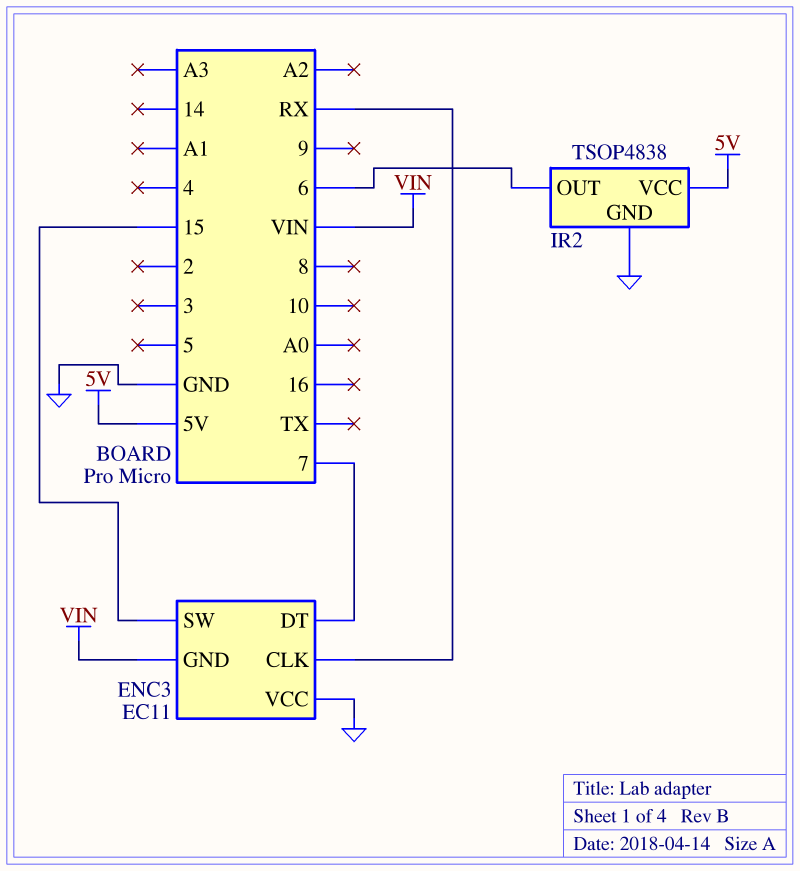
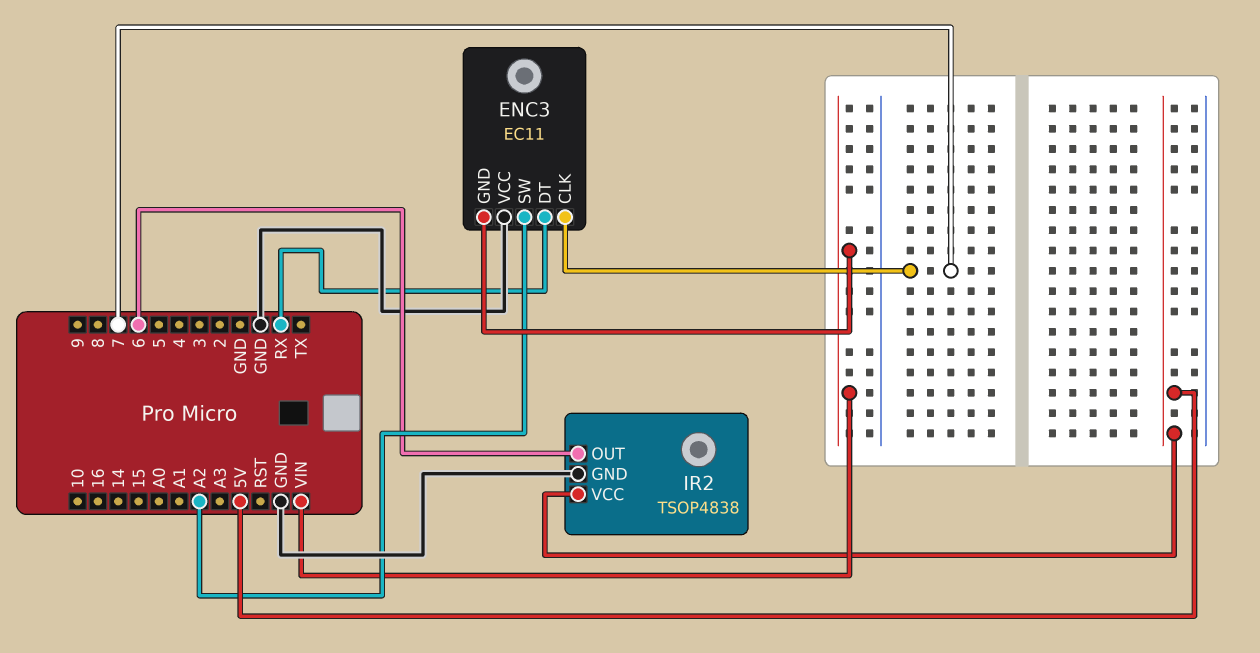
ENC3 pin CLK: RX -> 7
ENC3 pin DT: 7 -> RX
ENC3 pin SW: 15 -> A2

